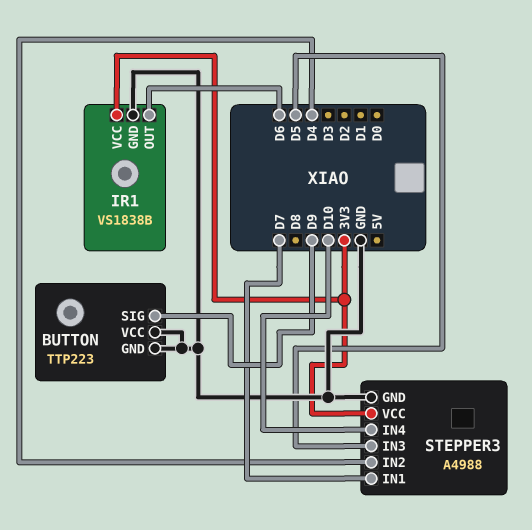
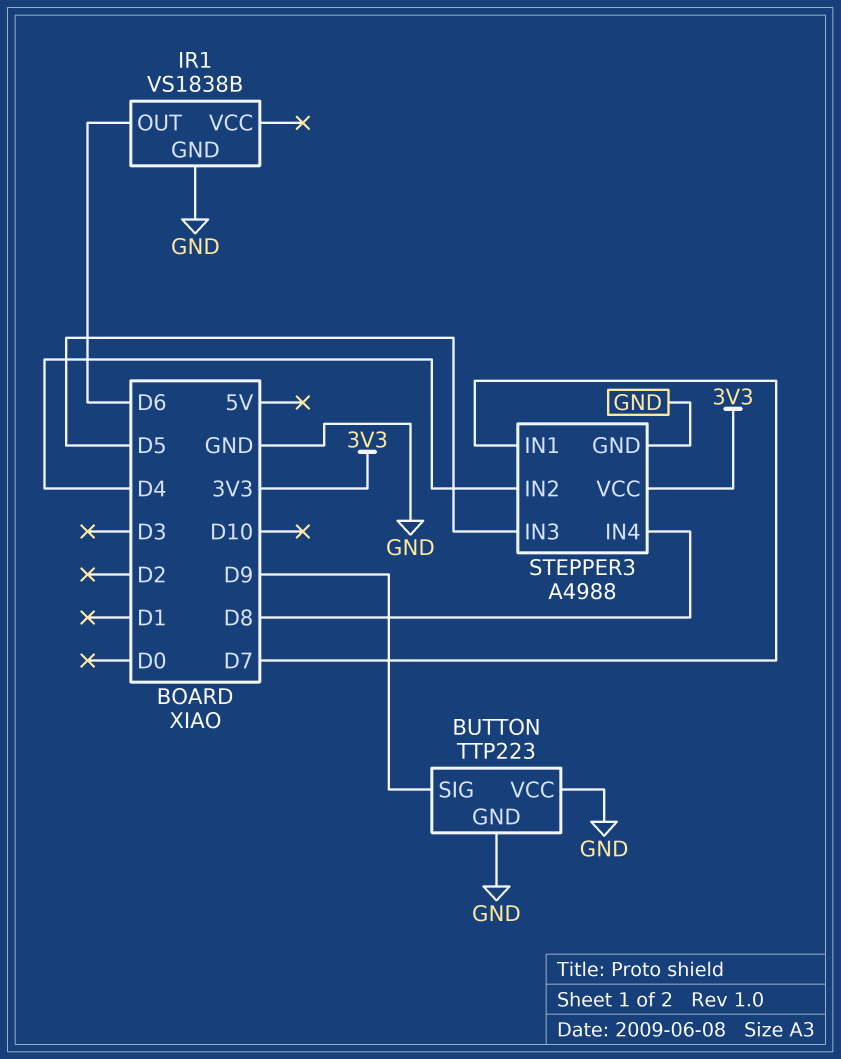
IR1 pin VCC: 3V3 -> none
STEPPER3 pin IN4: D10 -> D8

